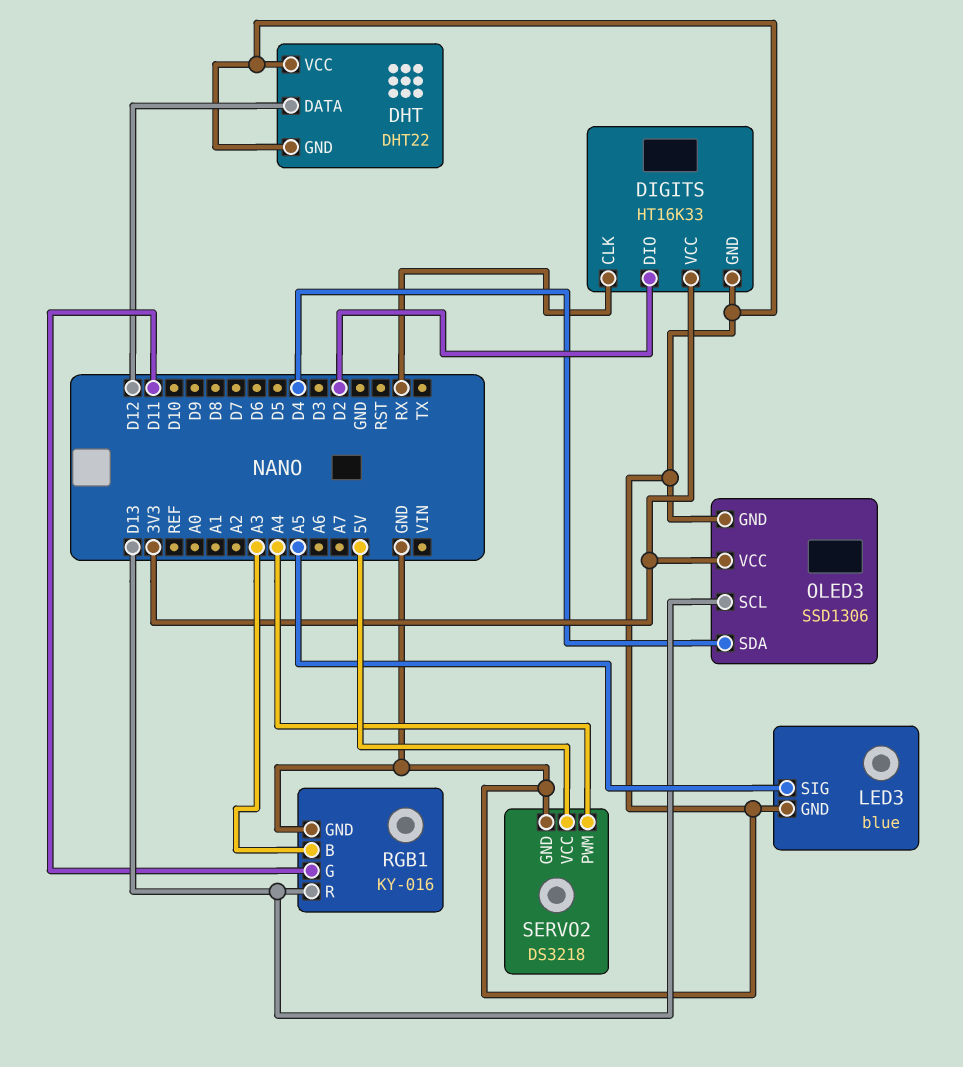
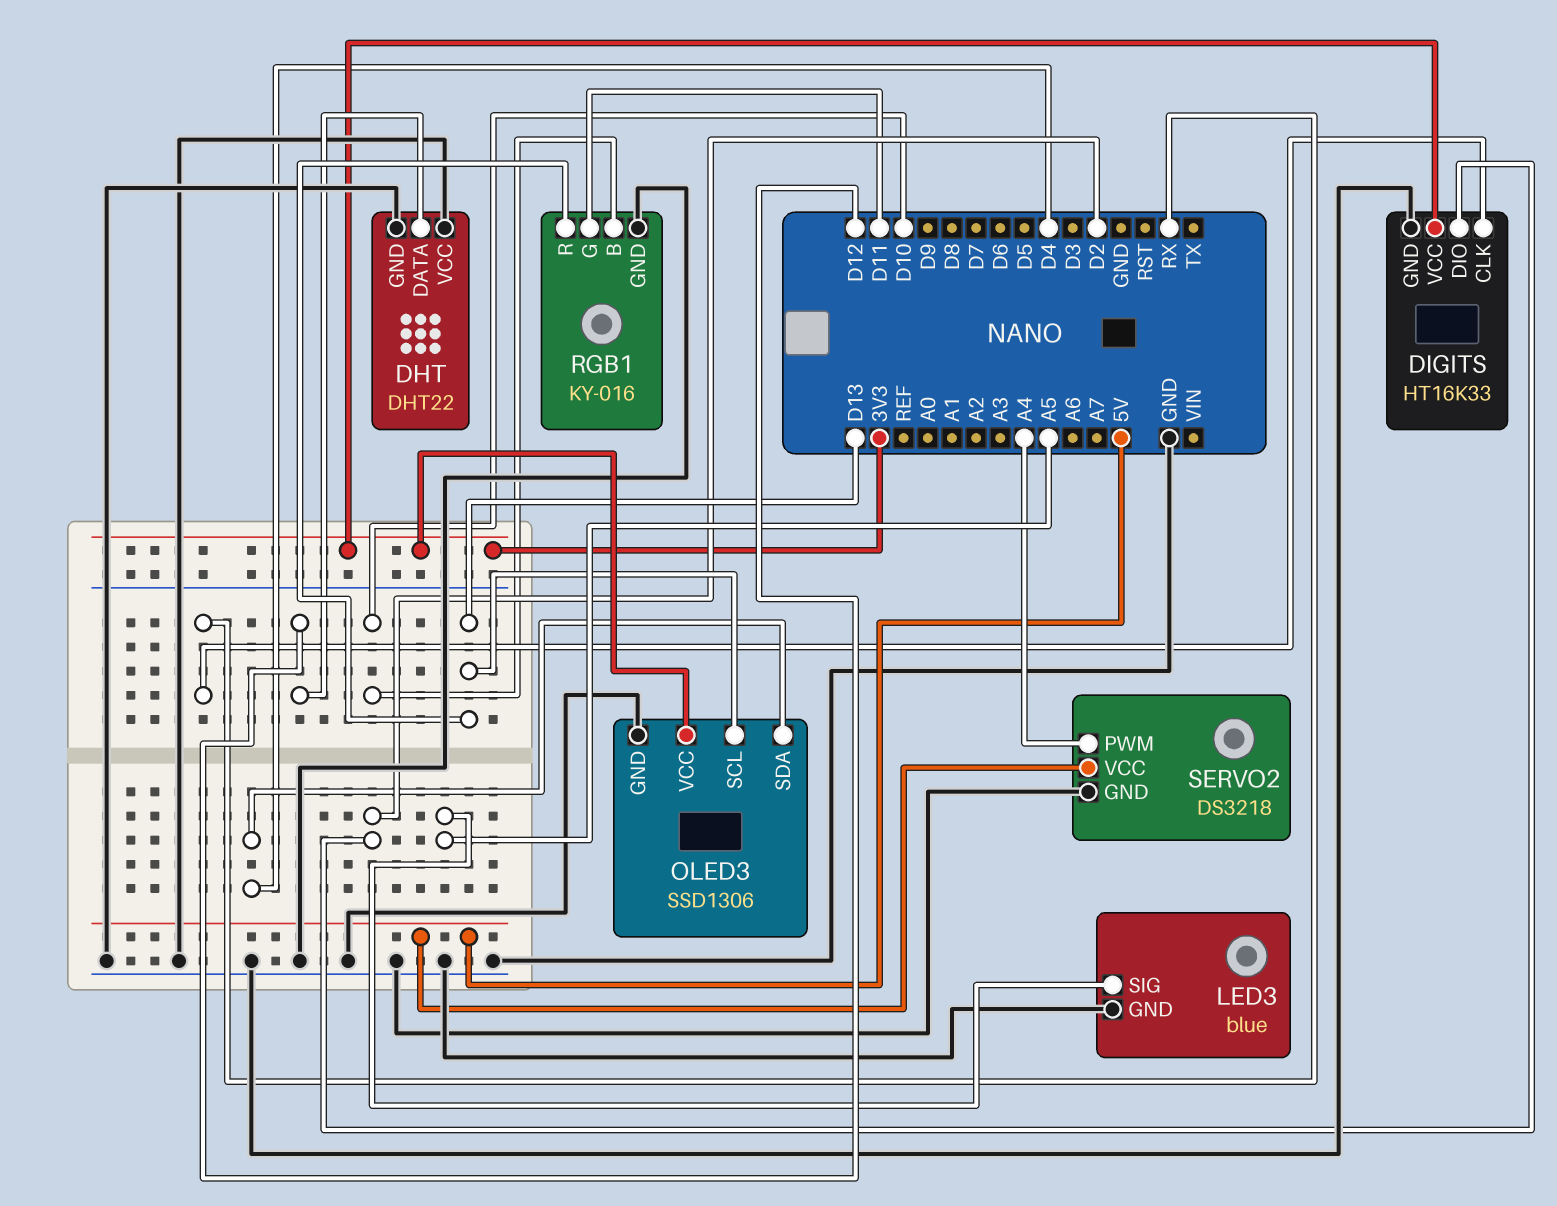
RGB1 pin B: A3 -> D10

